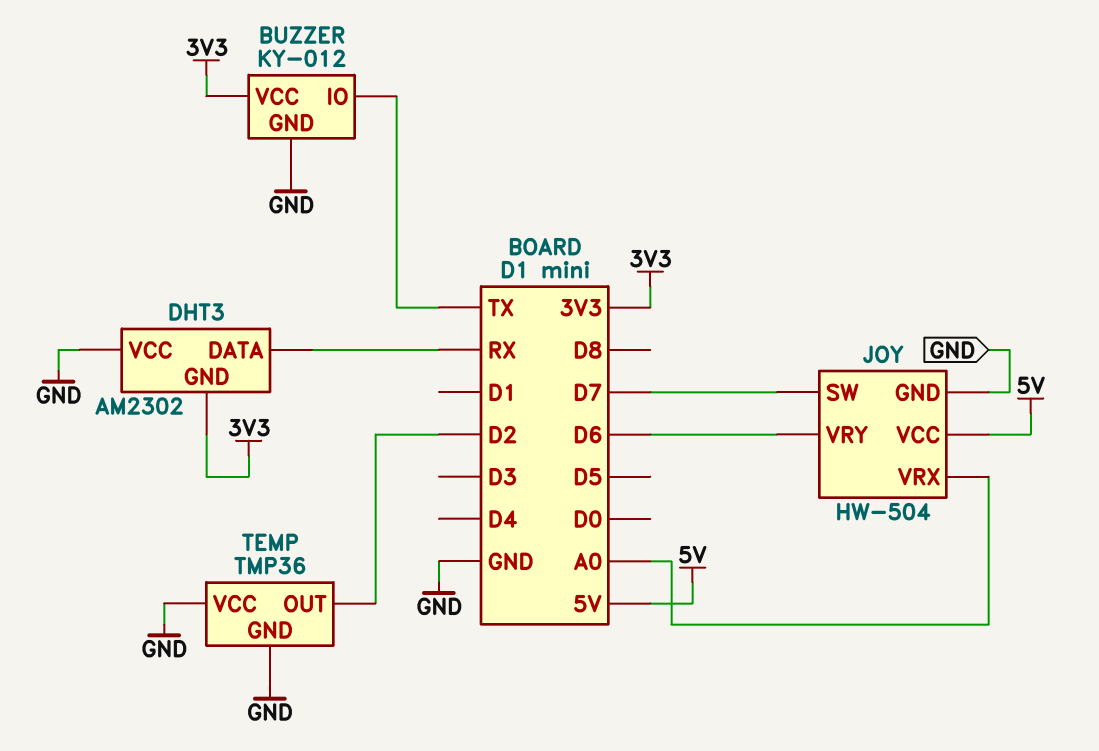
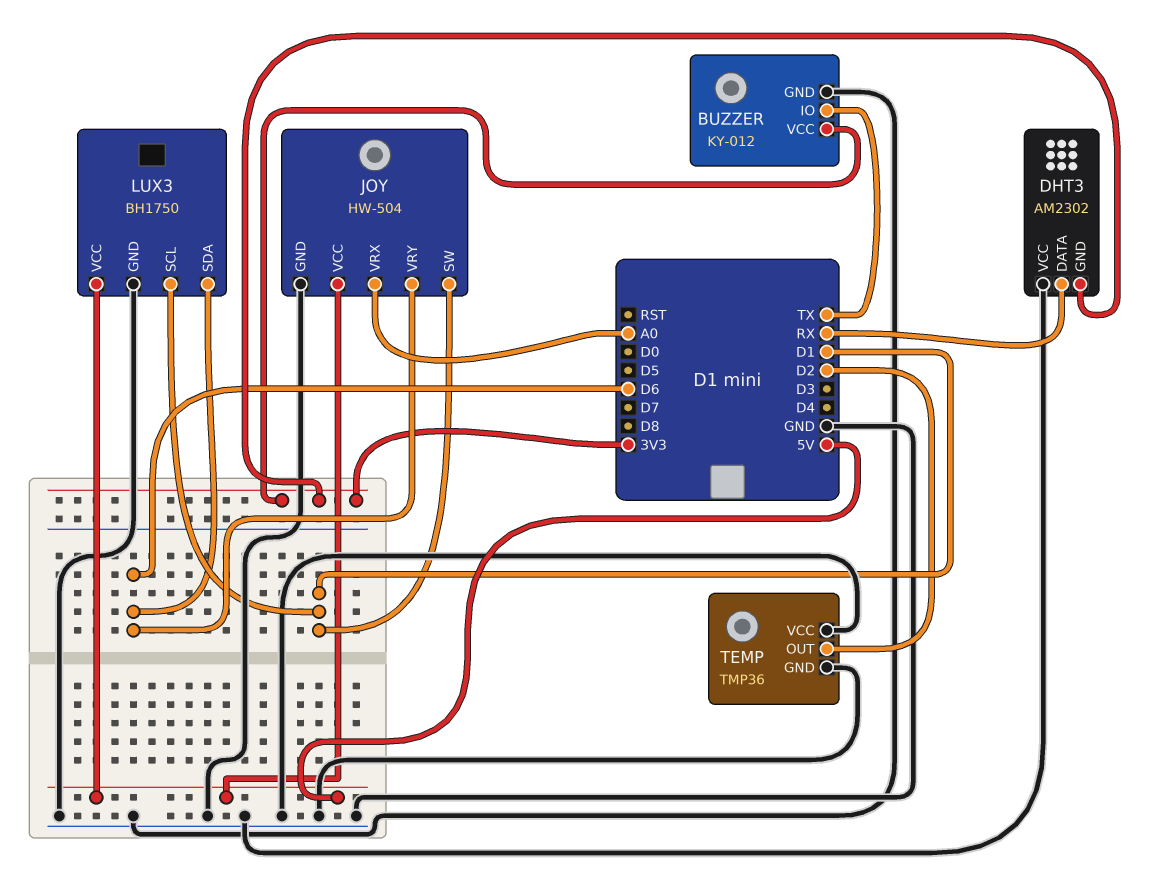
JOY pin SW: D7 -> D1
LUX3: none -> BH1750
LUX3 pin GND: none -> GND
LUX3 pin SCL: none -> D1
LUX3 pin SDA: none -> D6
LUX3 pin VCC: none -> 5V

